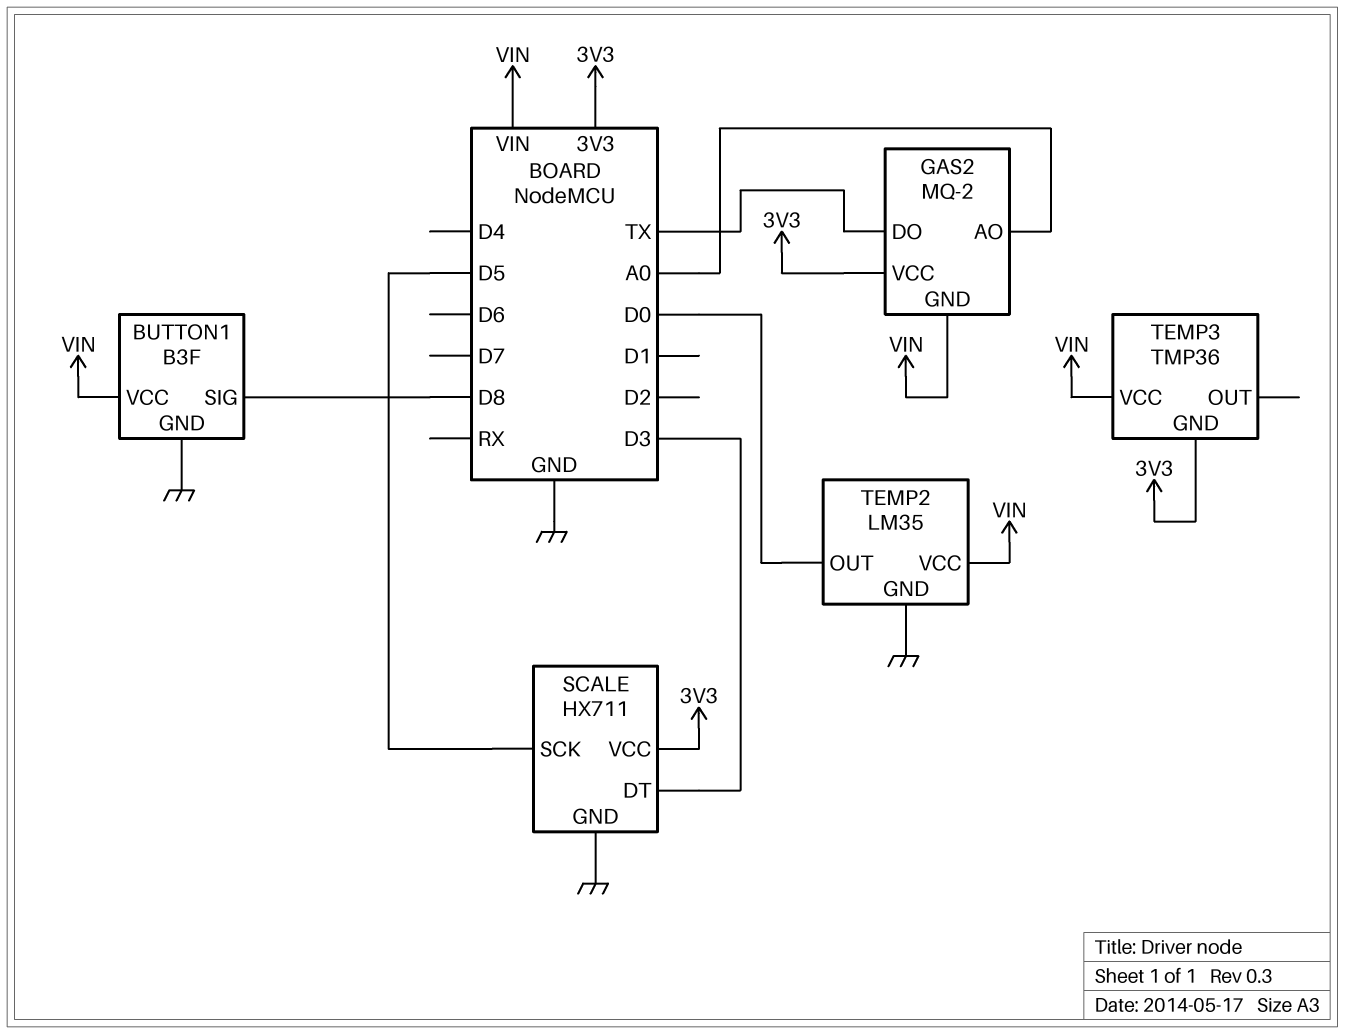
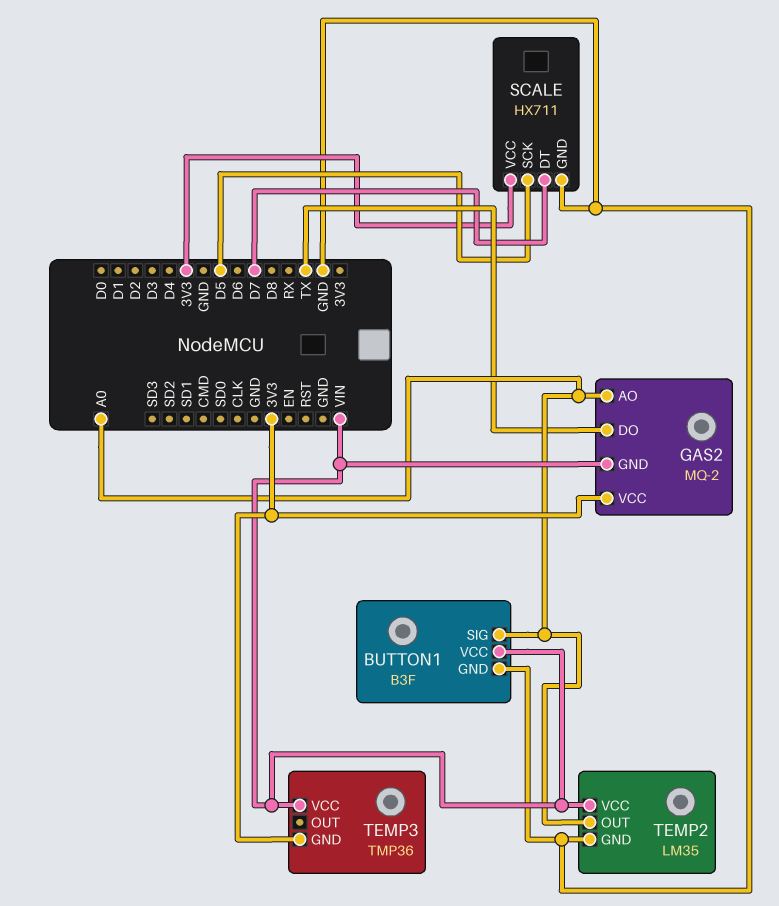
BUTTON1 pin SIG: D8 -> A0
SCALE pin DT: D3 -> D7
TEMP2 pin OUT: D0 -> A0

